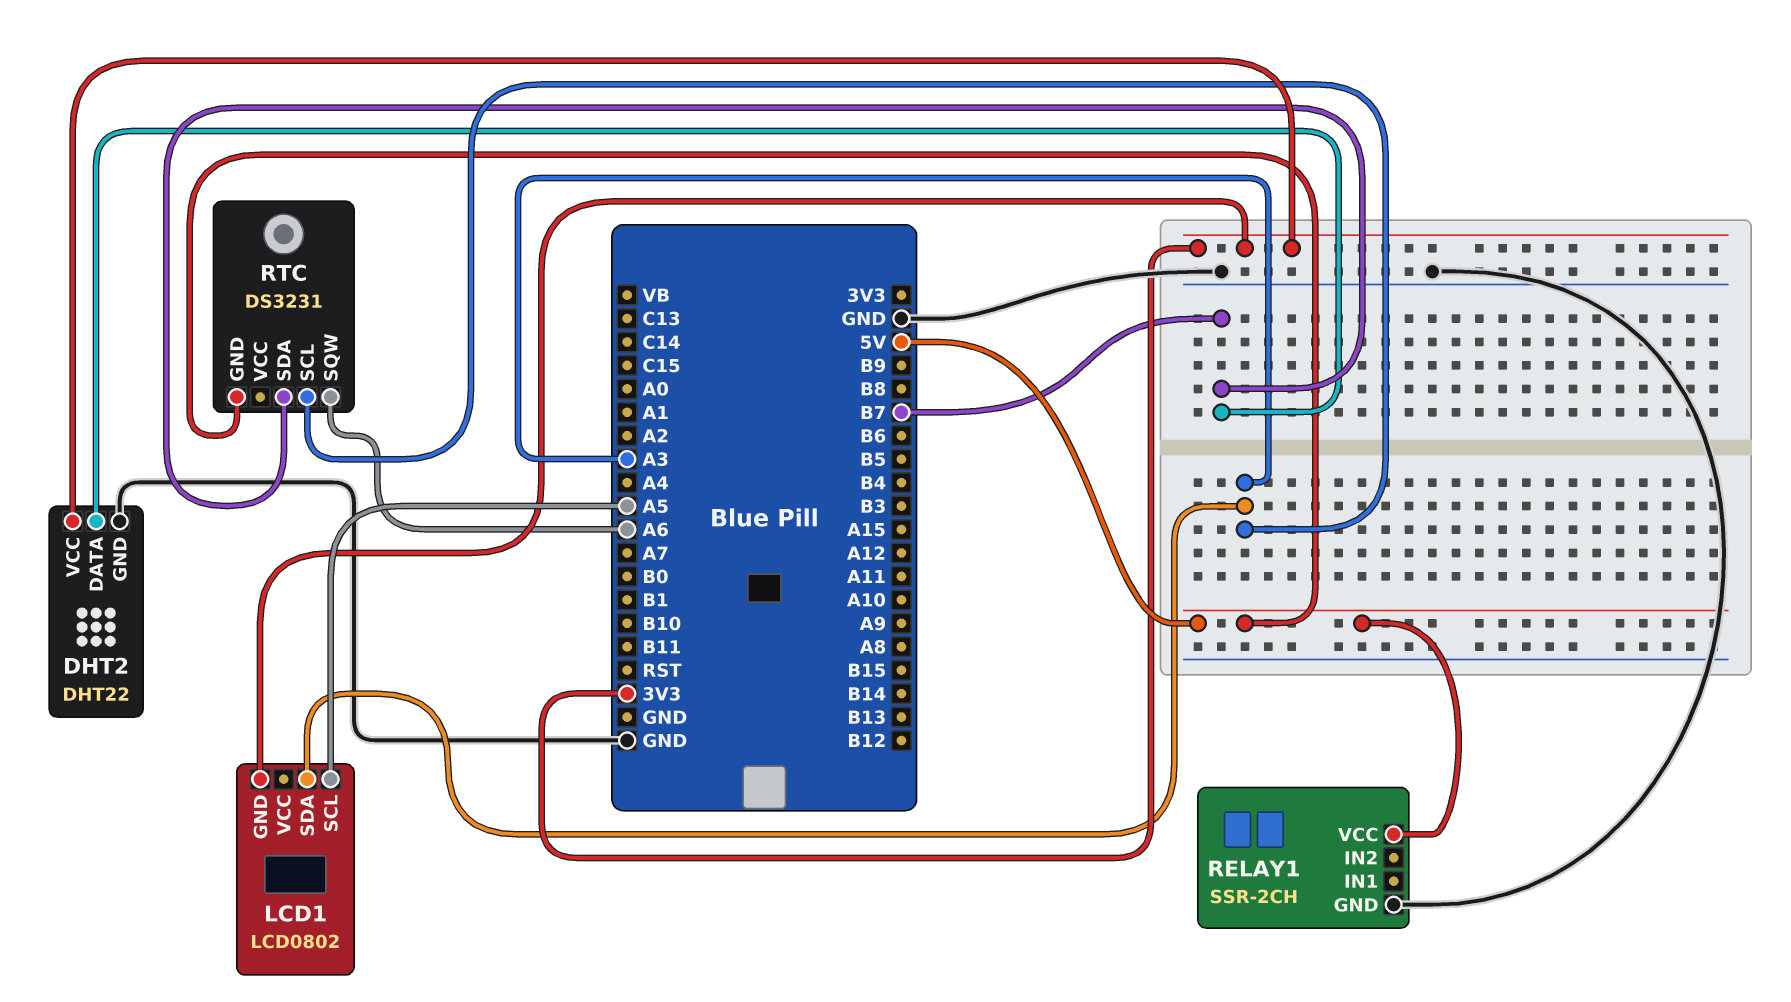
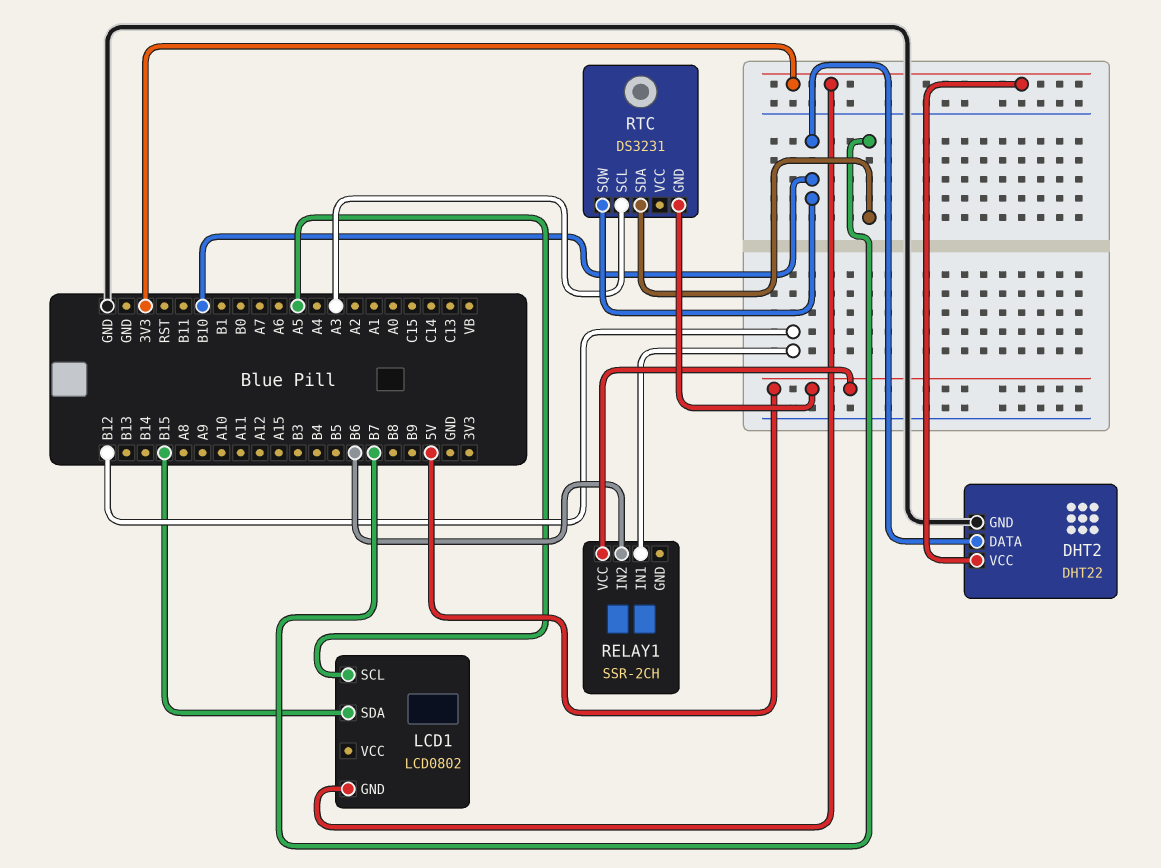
DHT2 pin DATA: B7 -> B10
LCD1 pin SDA: A3 -> B15
RELAY1 pin GND: GND -> none
RELAY1 pin IN1: none -> B12
RELAY1 pin IN2: none -> B6
RTC pin SQW: A6 -> B10

